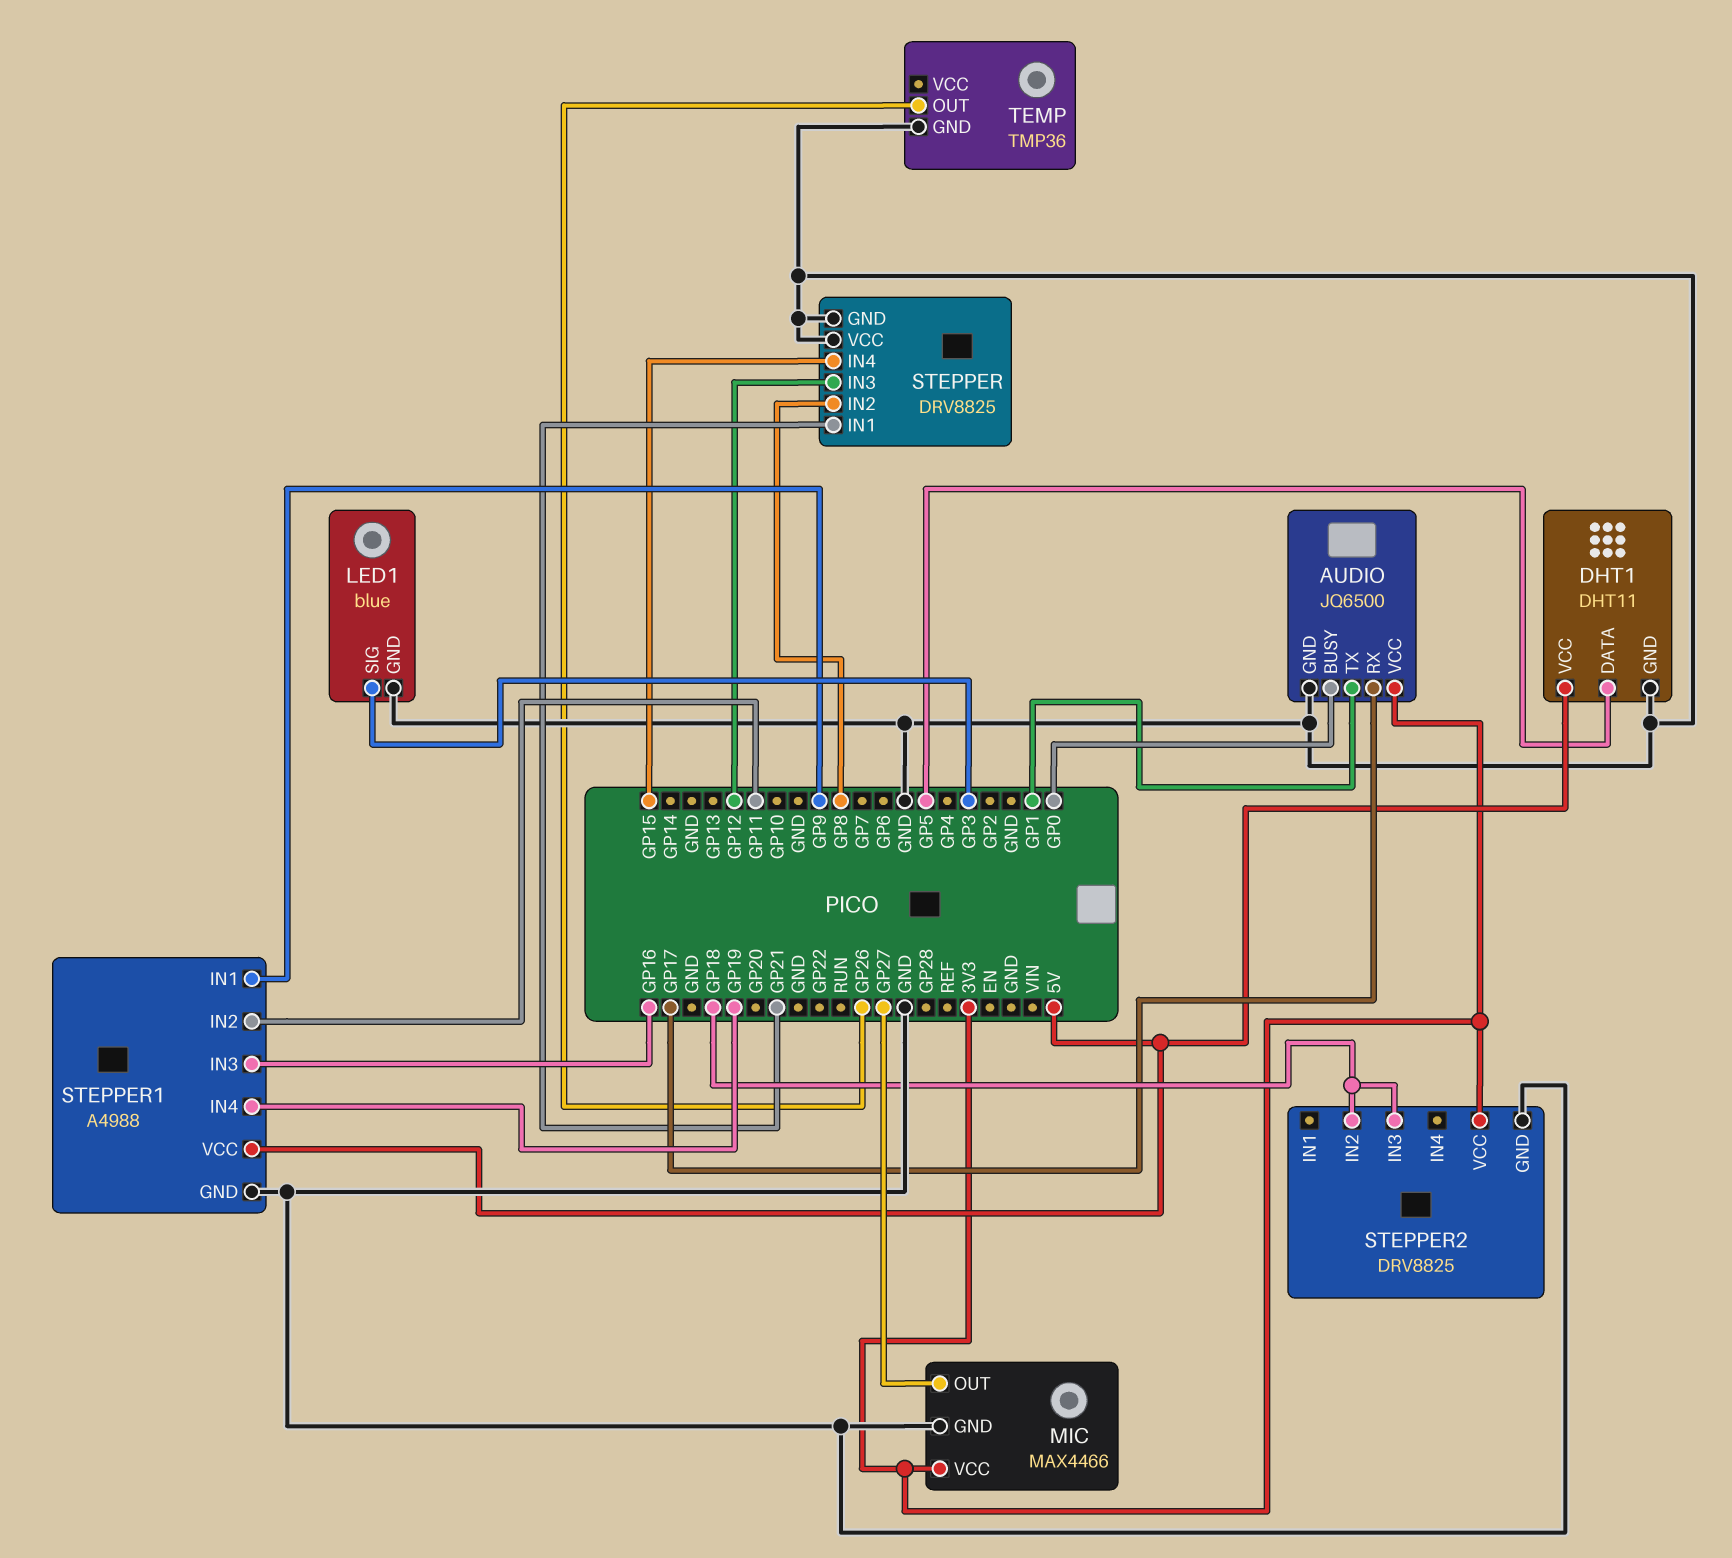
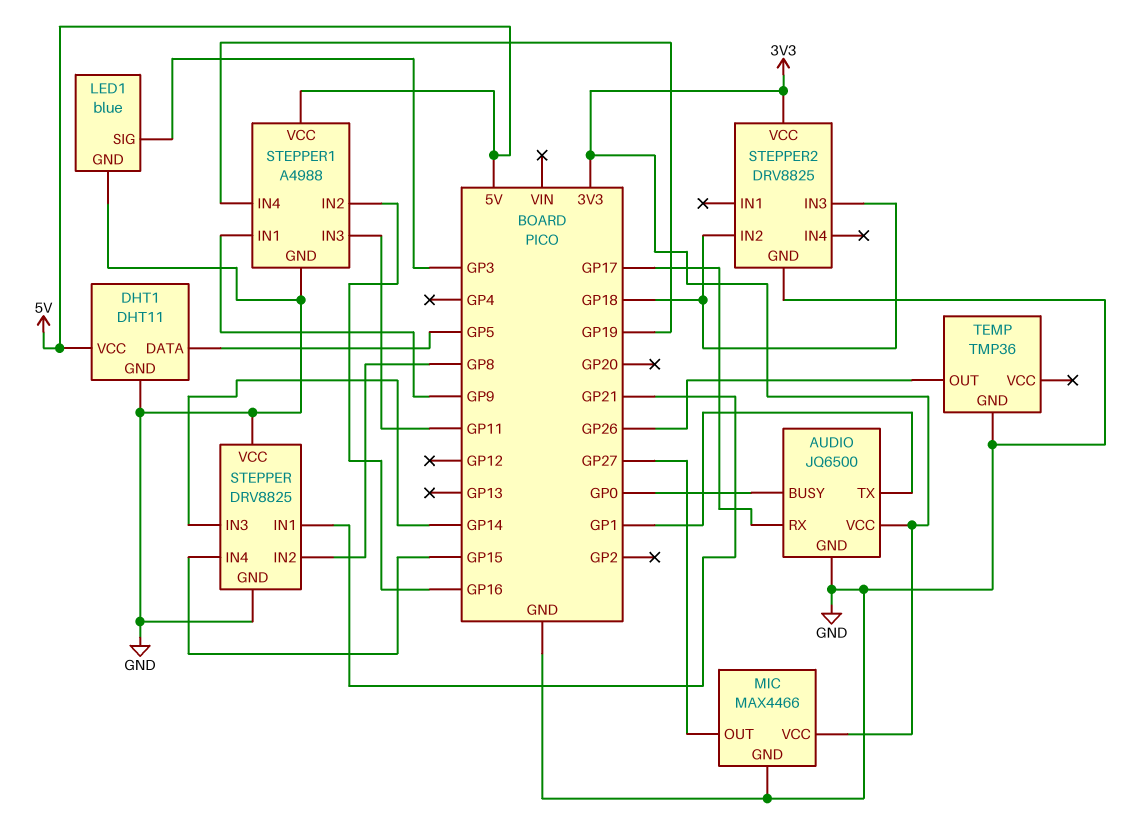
STEPPER pin IN3: GP12 -> GP14
STEPPER1 pin IN2: GP11 -> GP16
STEPPER1 pin IN3: GP16 -> GP11

